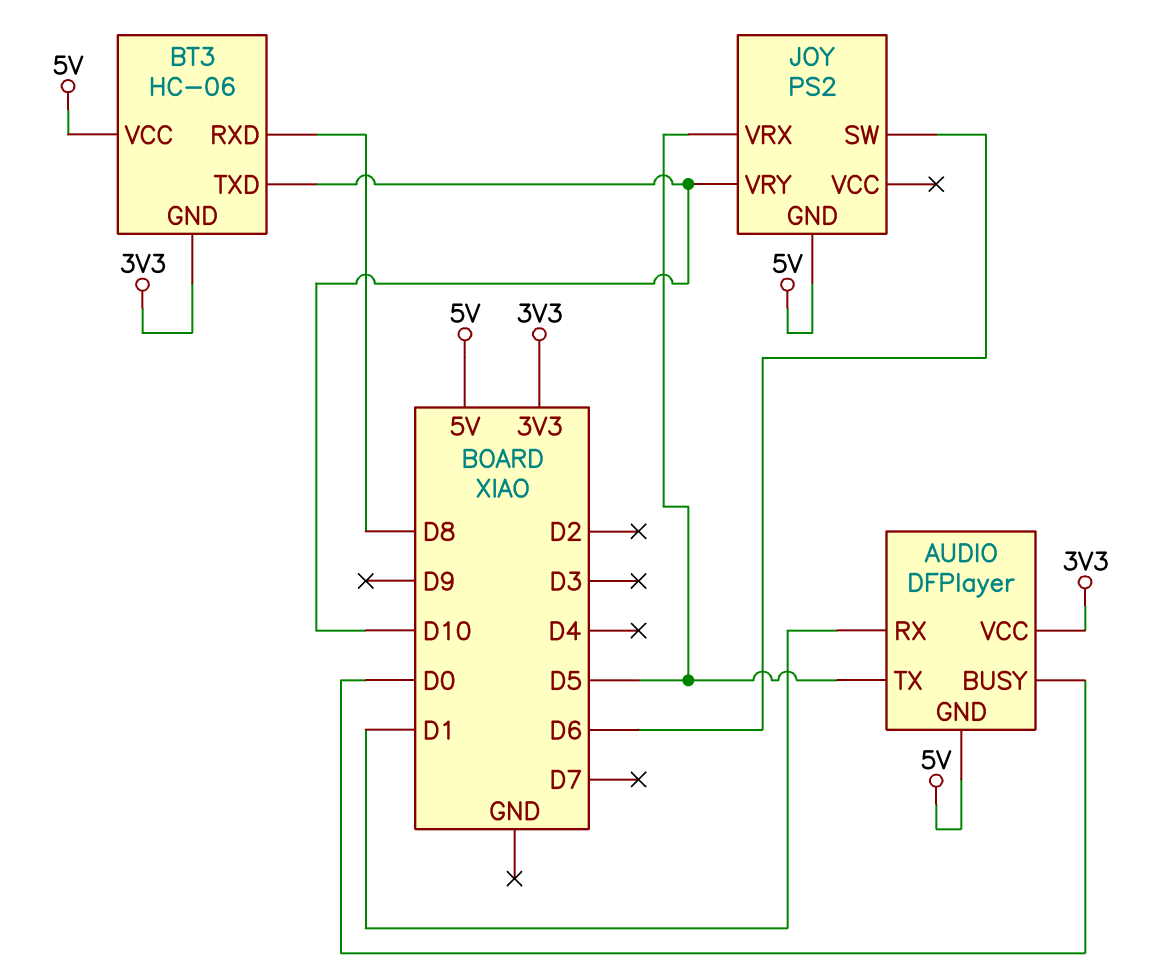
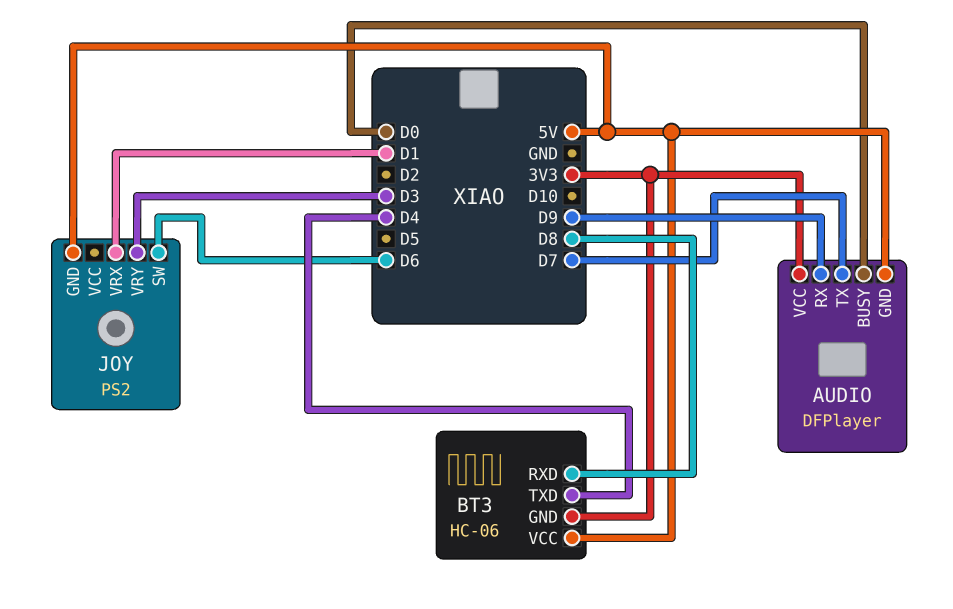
AUDIO pin RX: D1 -> D9
AUDIO pin TX: D5 -> D7
BT3 pin TXD: D10 -> D4
JOY pin VRX: D5 -> D1
JOY pin VRY: D10 -> D3

